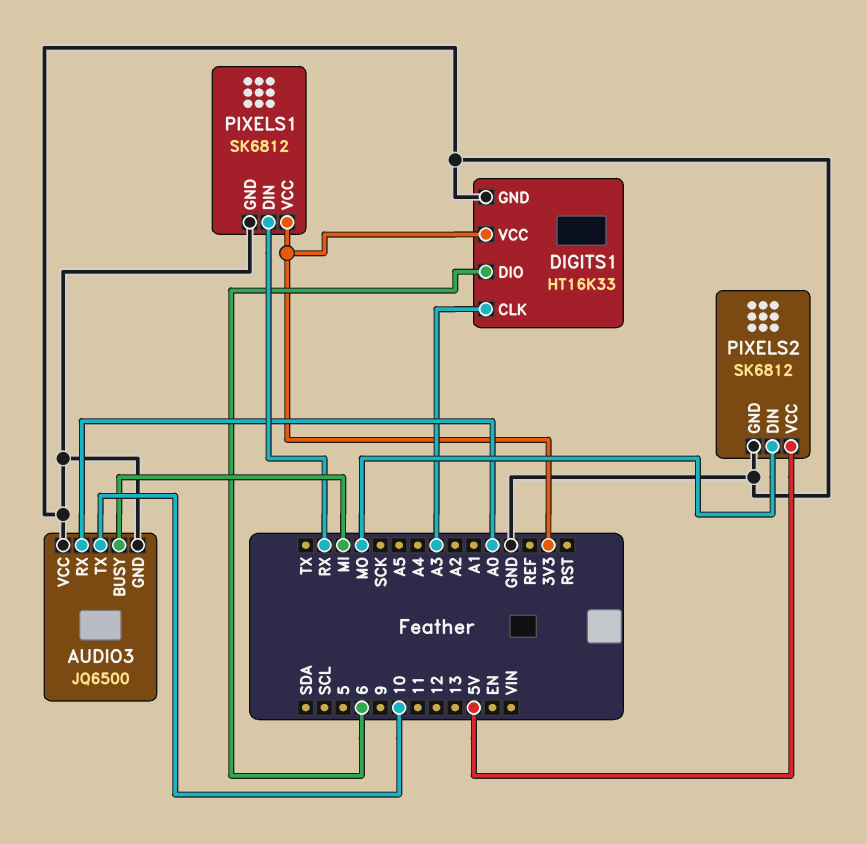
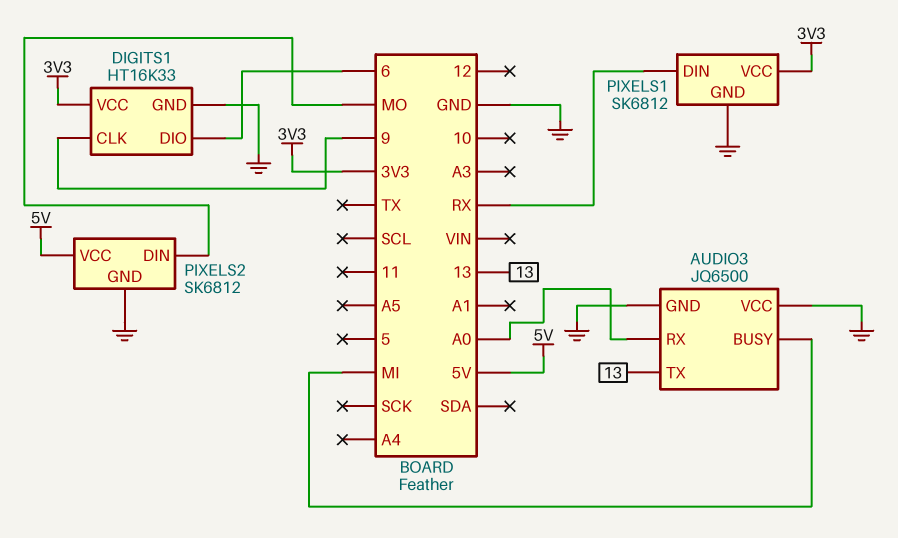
AUDIO3 pin TX: 10 -> 13
DIGITS1 pin CLK: A3 -> 9

